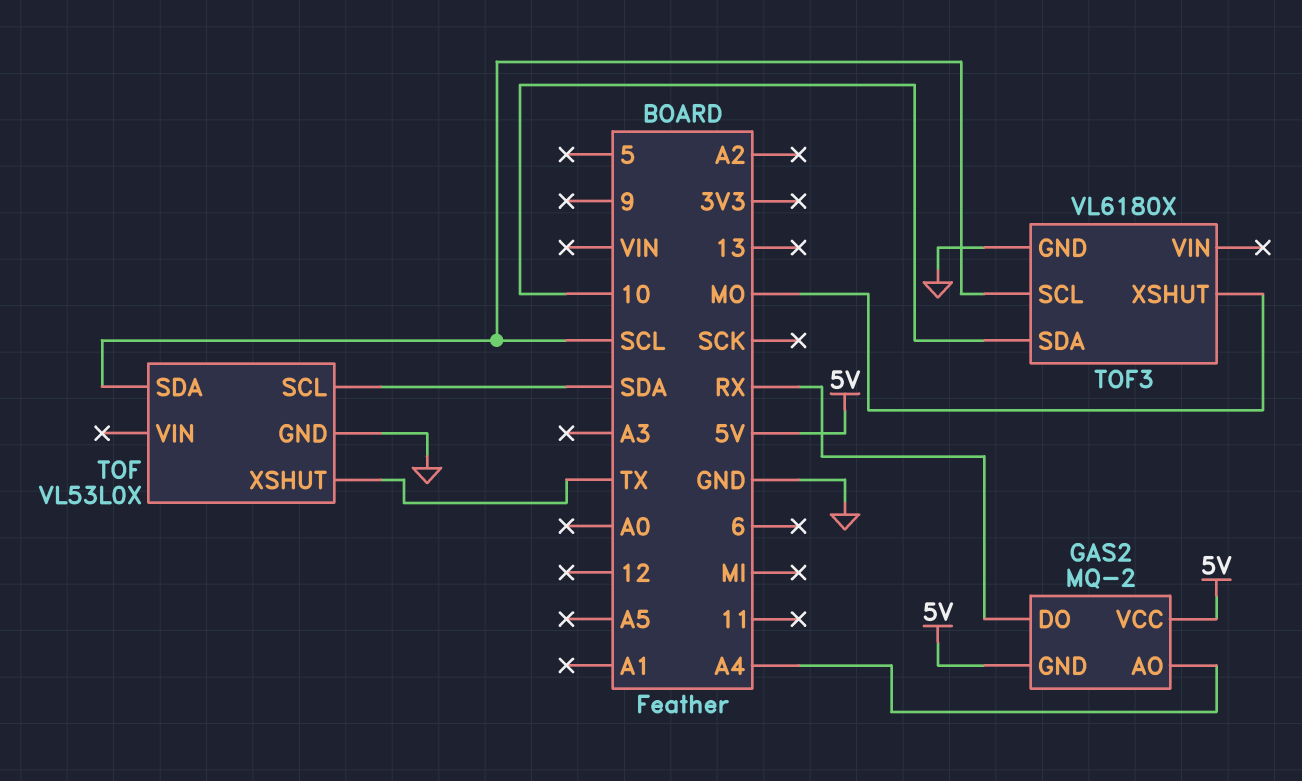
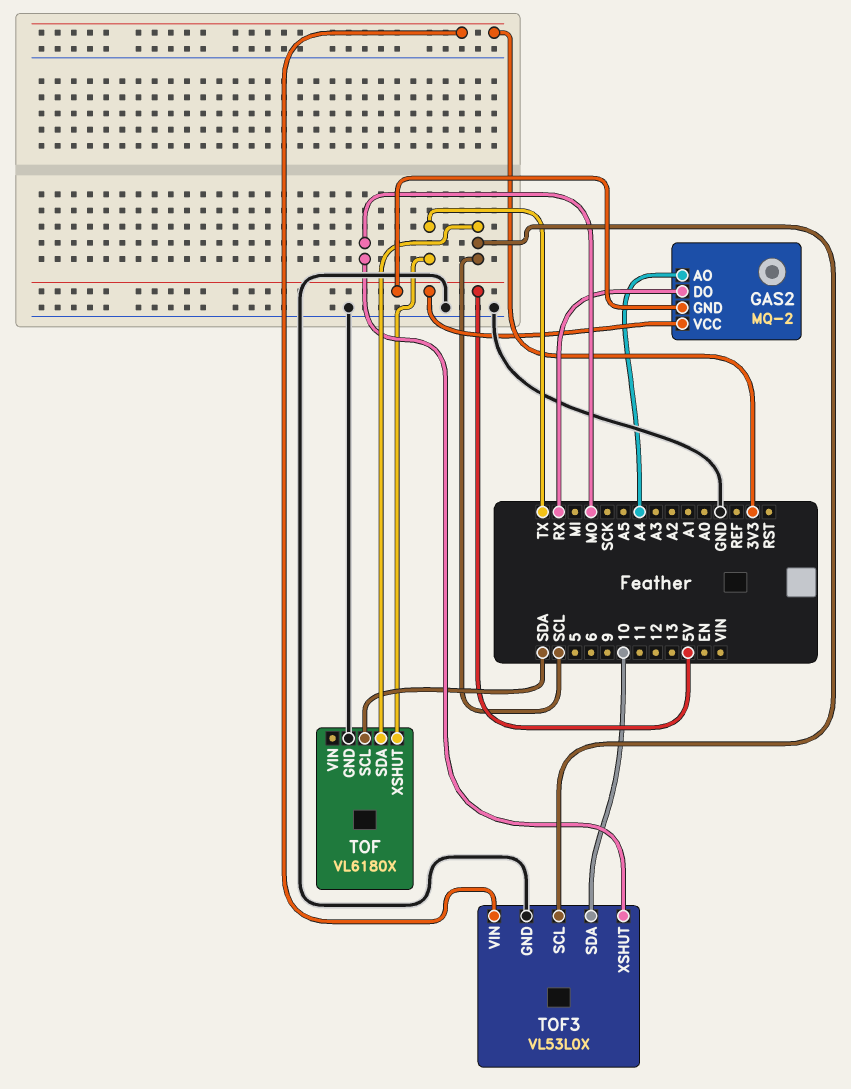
TOF: VL53L0X -> VL6180X
TOF3: VL6180X -> VL53L0X
TOF3 pin VIN: none -> 3V3

